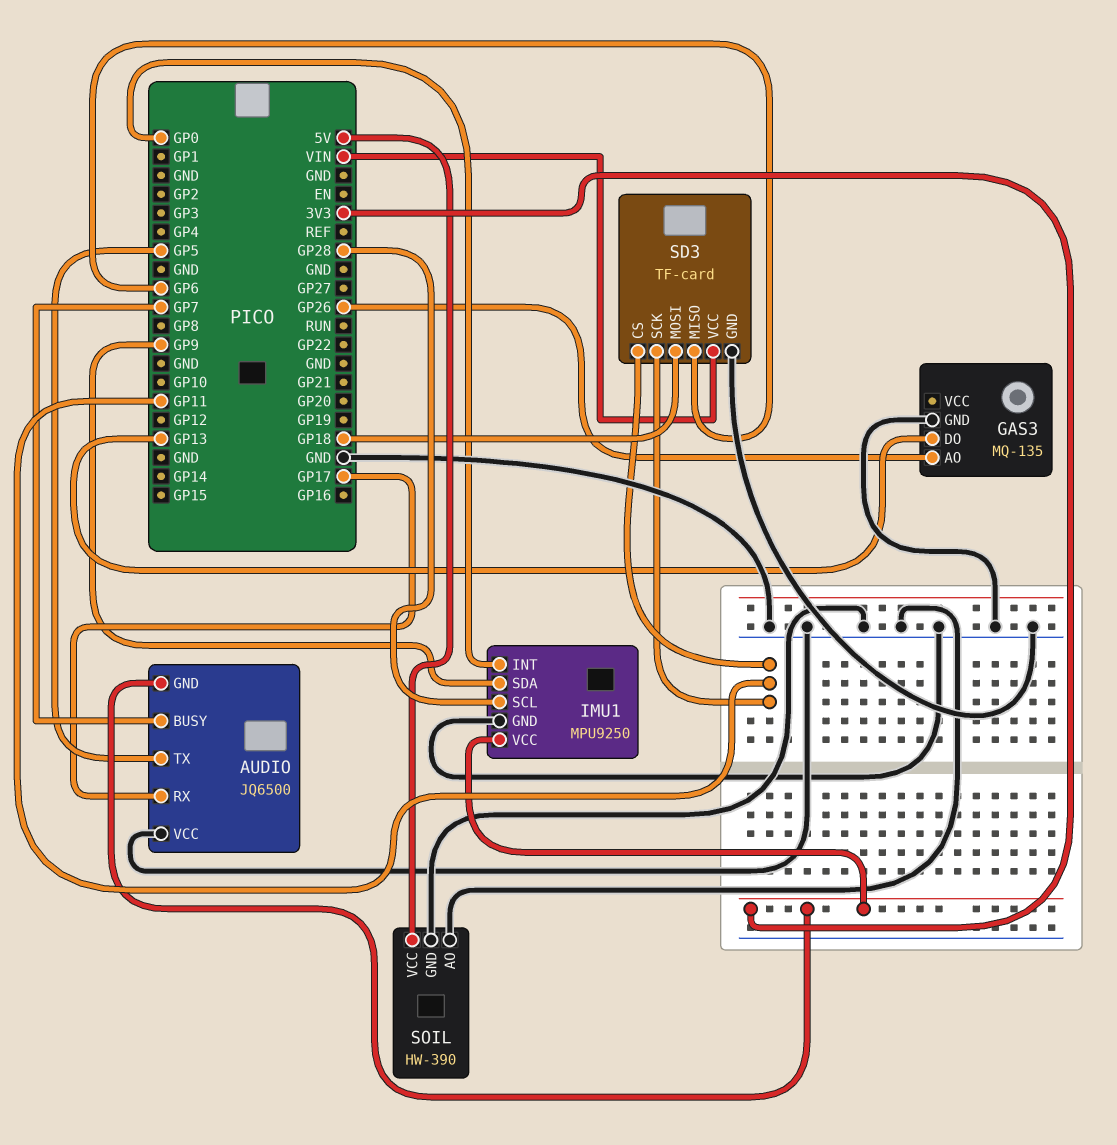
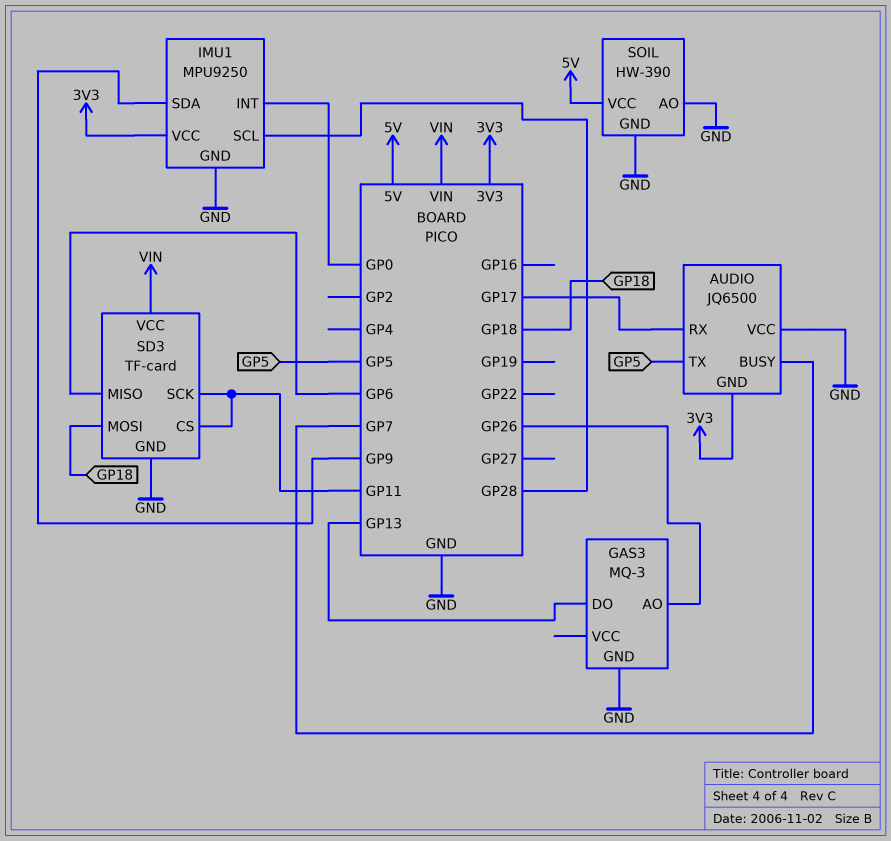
GAS3: MQ-135 -> MQ-3

